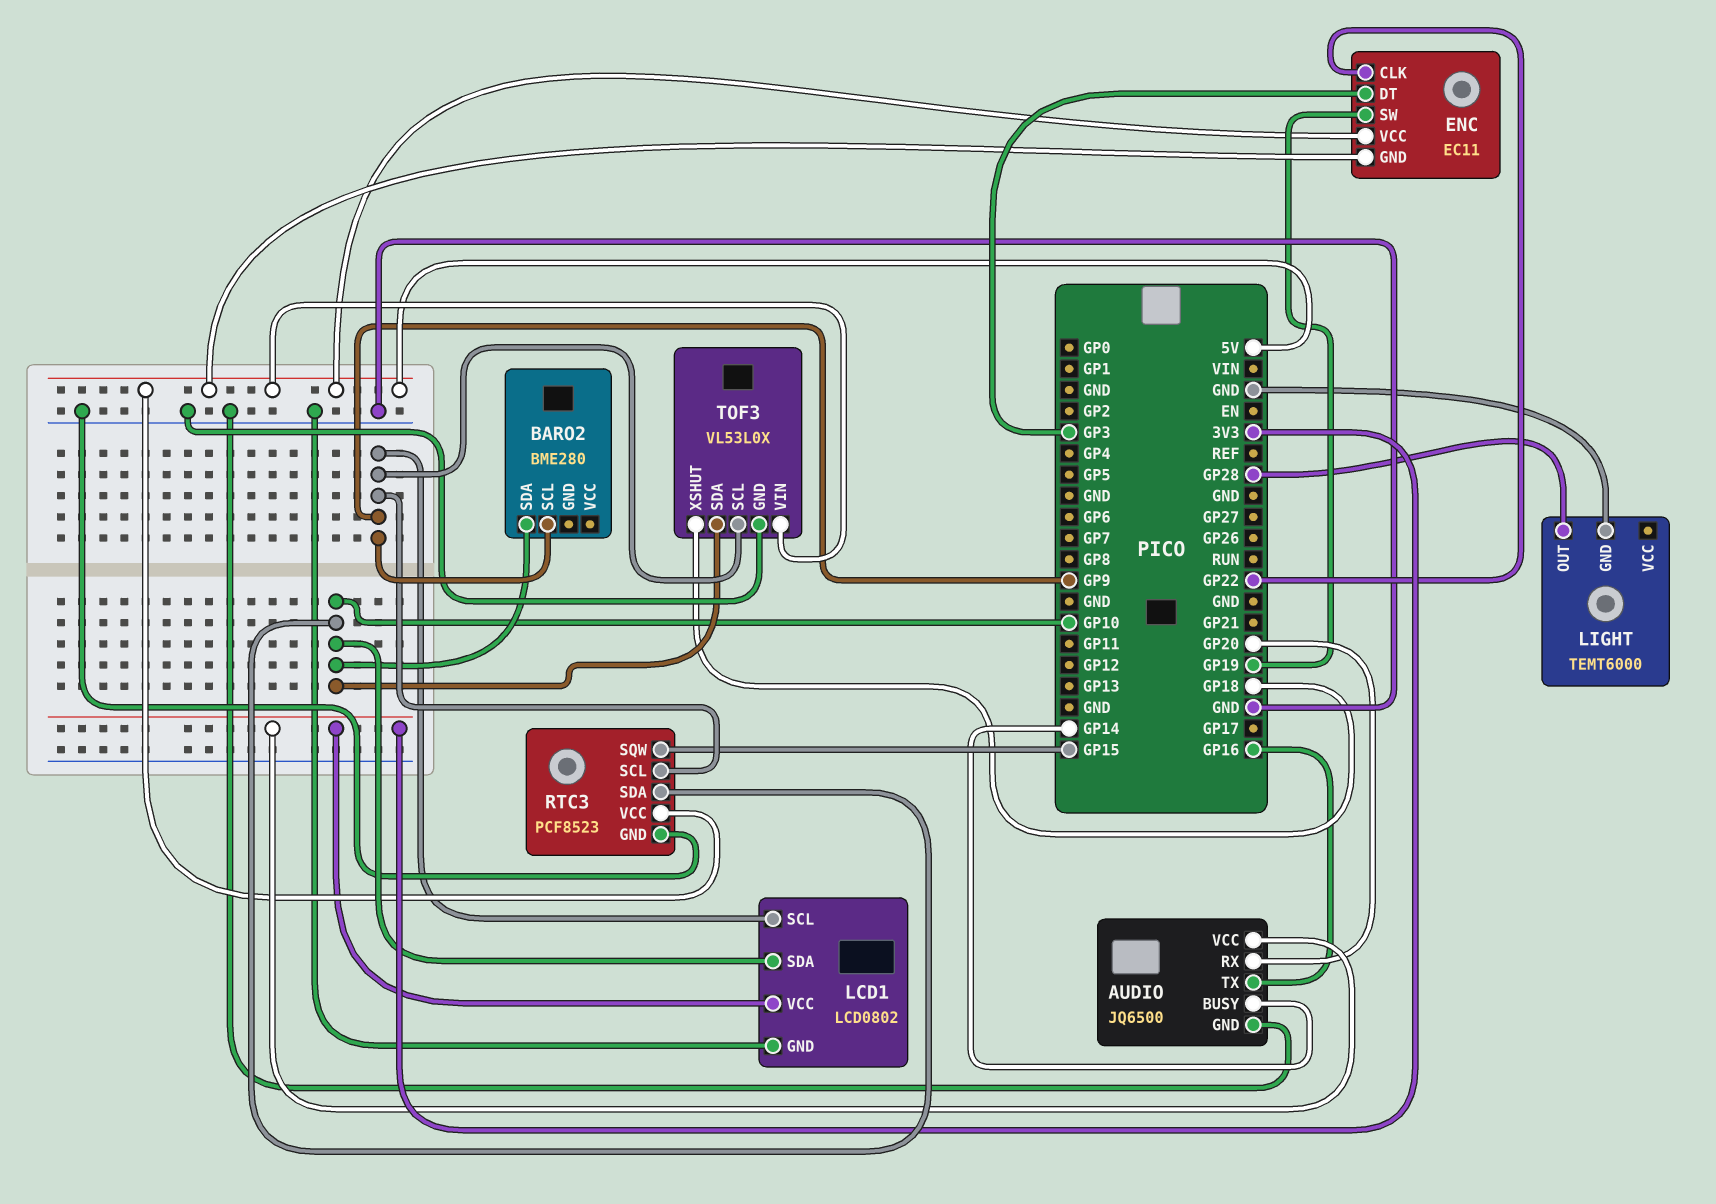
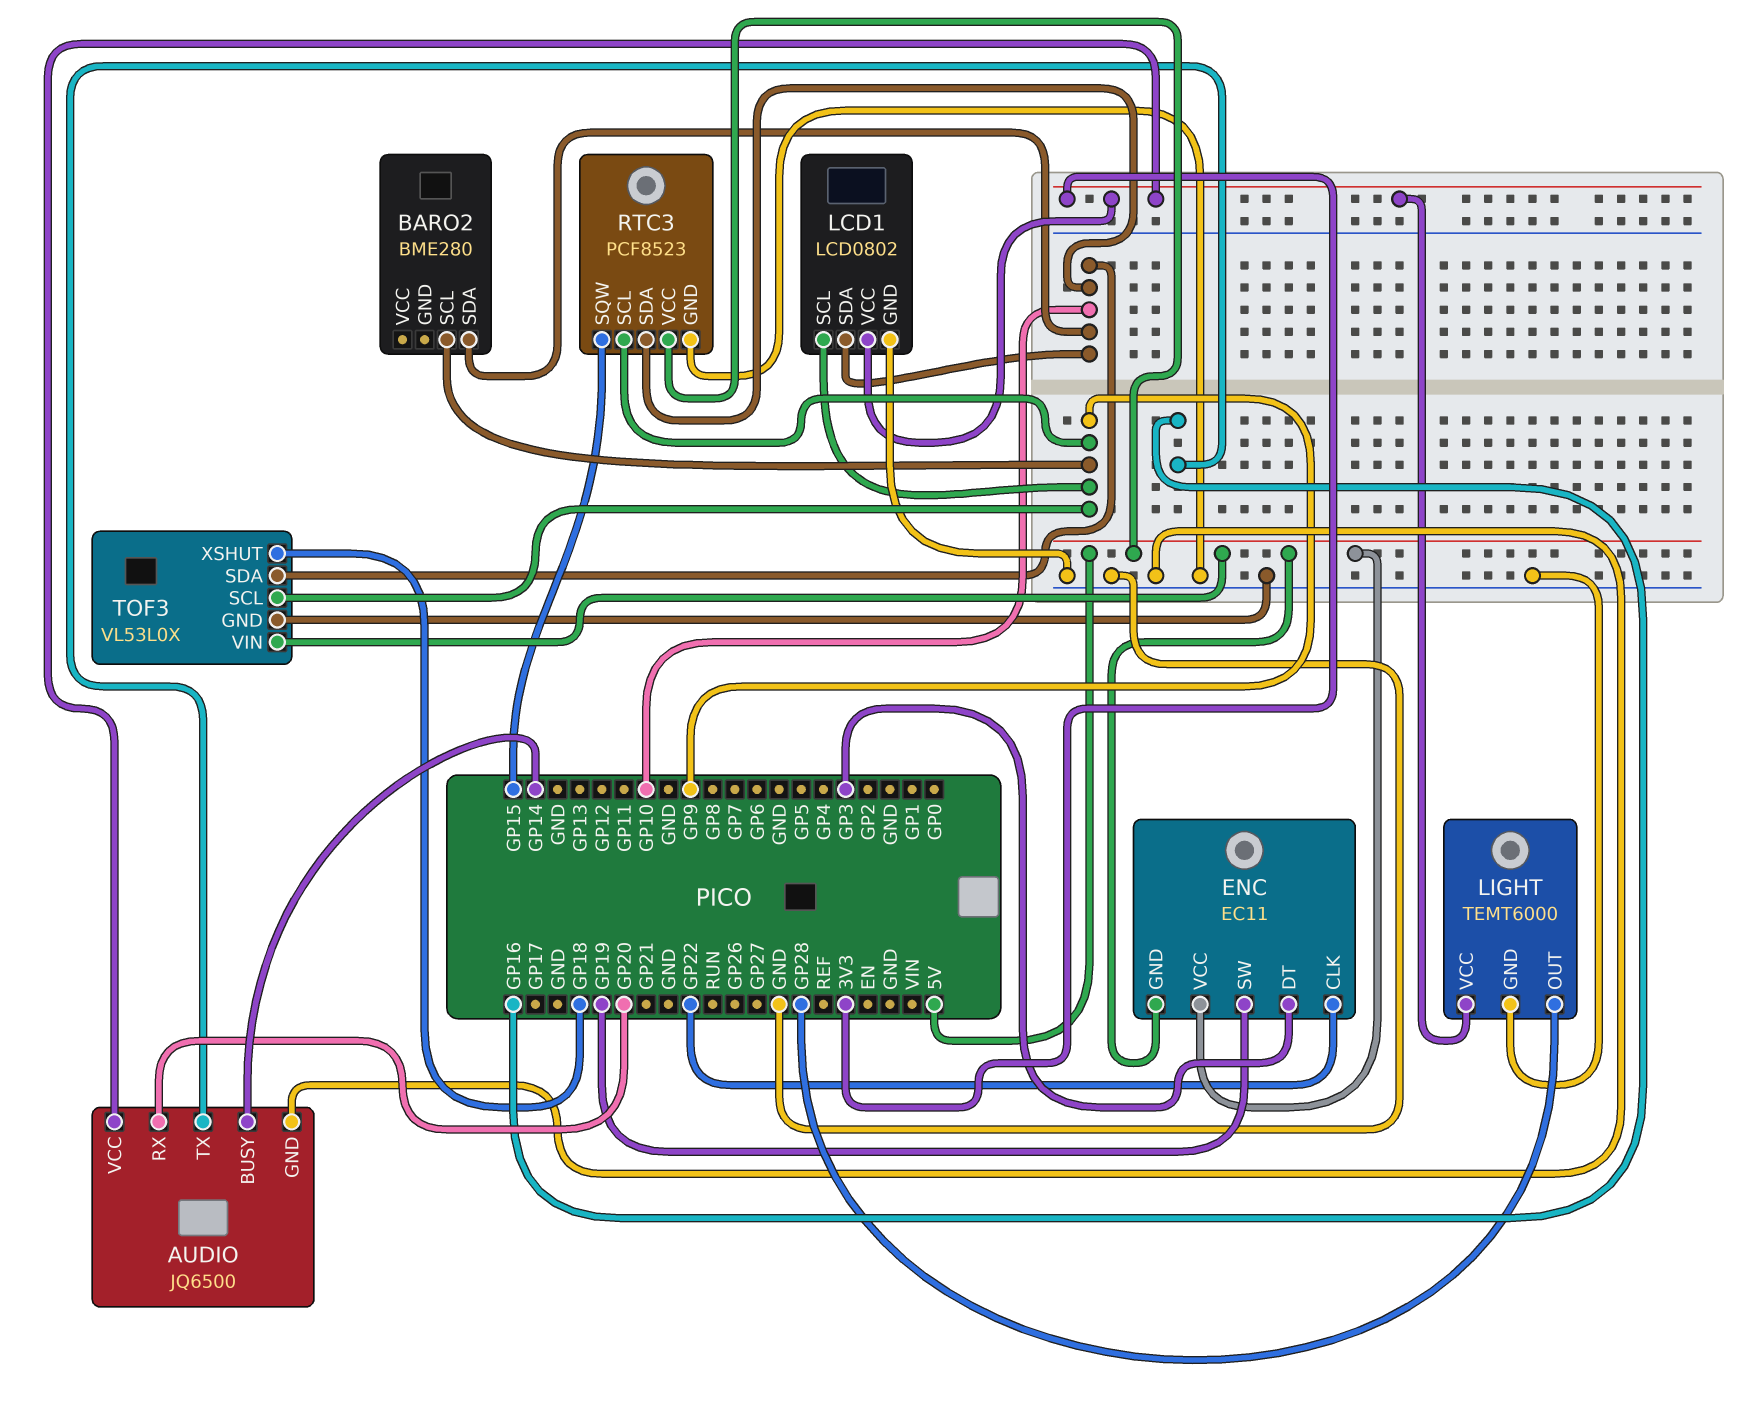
LIGHT pin VCC: none -> 3V3

